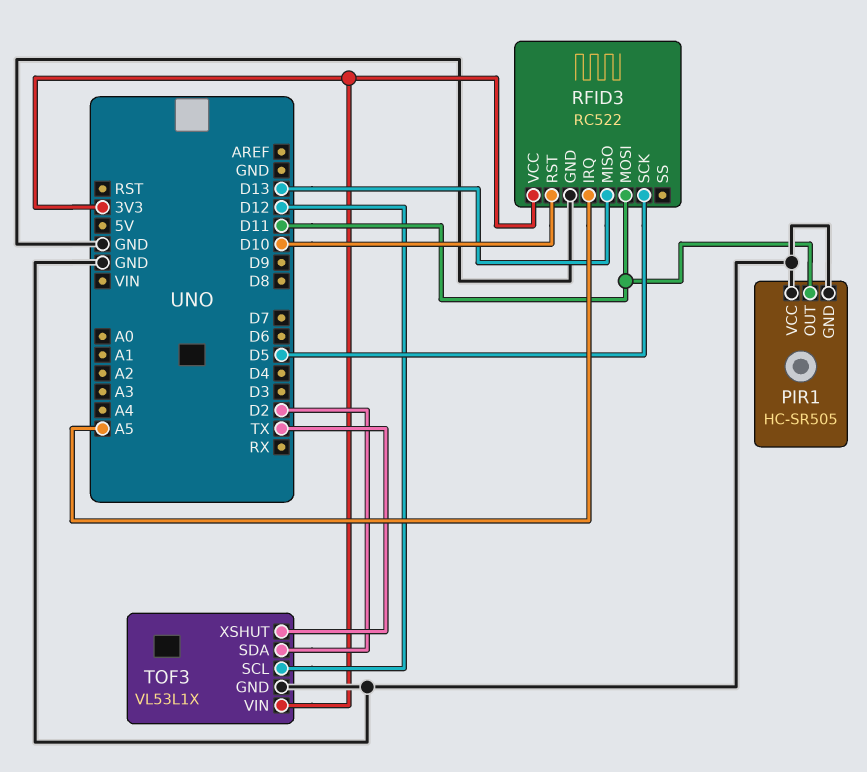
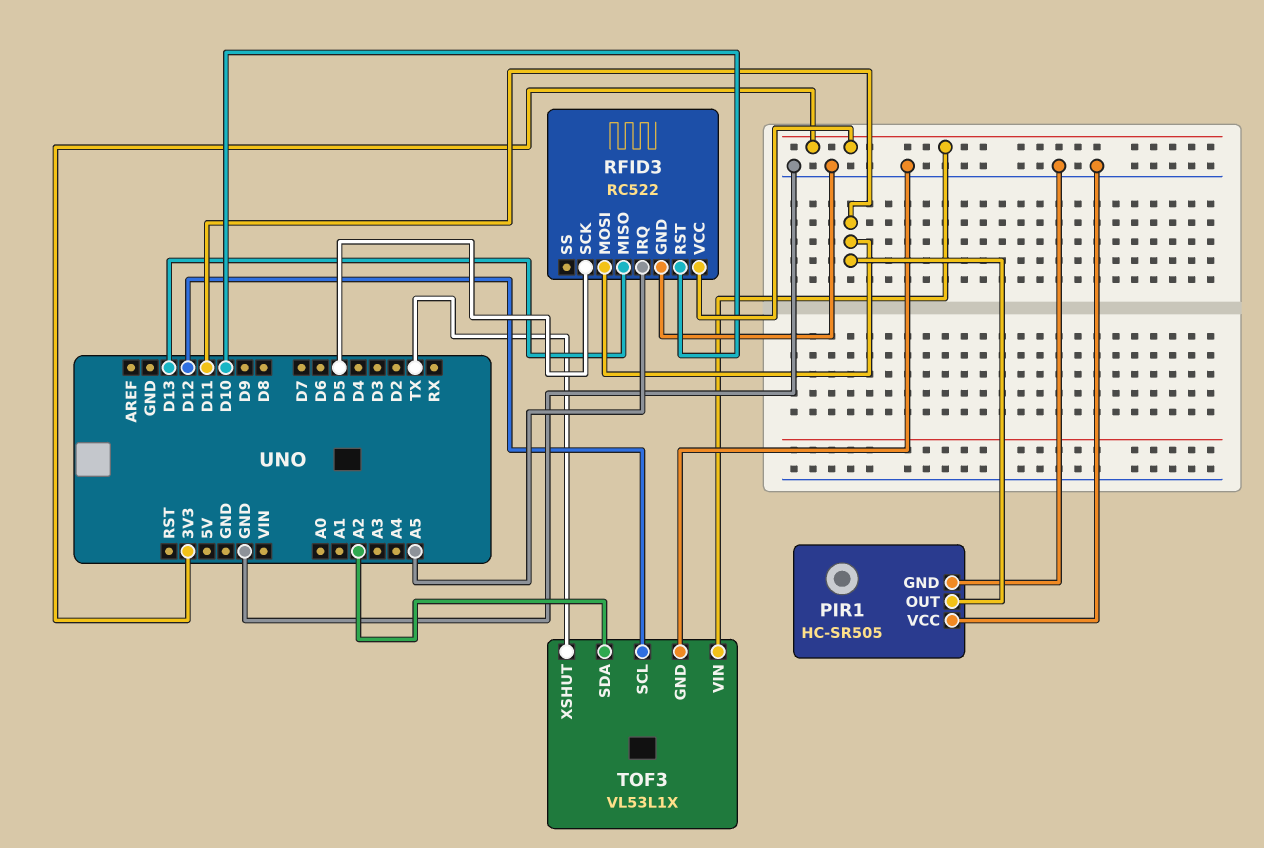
TOF3 pin SDA: D2 -> A2

